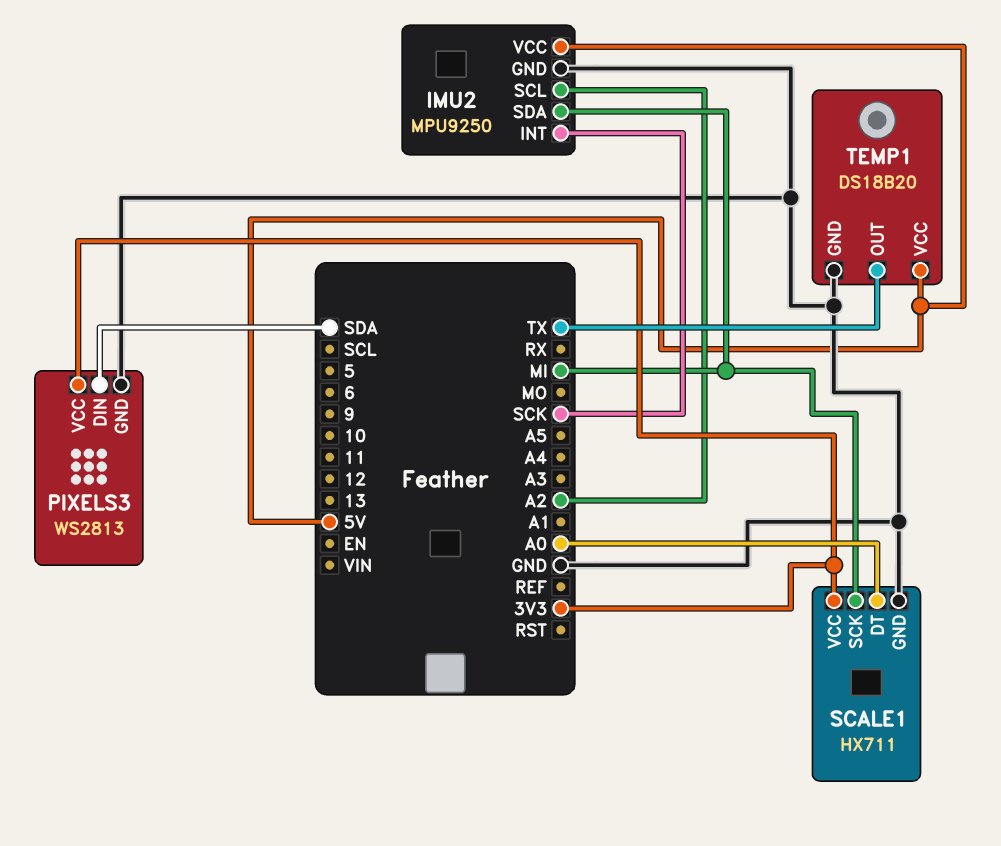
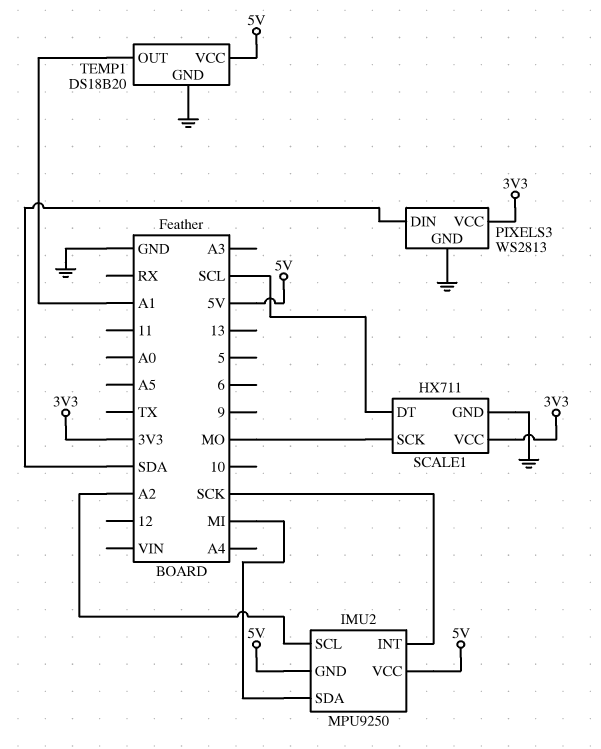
IMU2 pin GND: GND -> 5V
SCALE1 pin DT: A0 -> SCL
SCALE1 pin SCK: MI -> MO
TEMP1 pin OUT: TX -> A1

